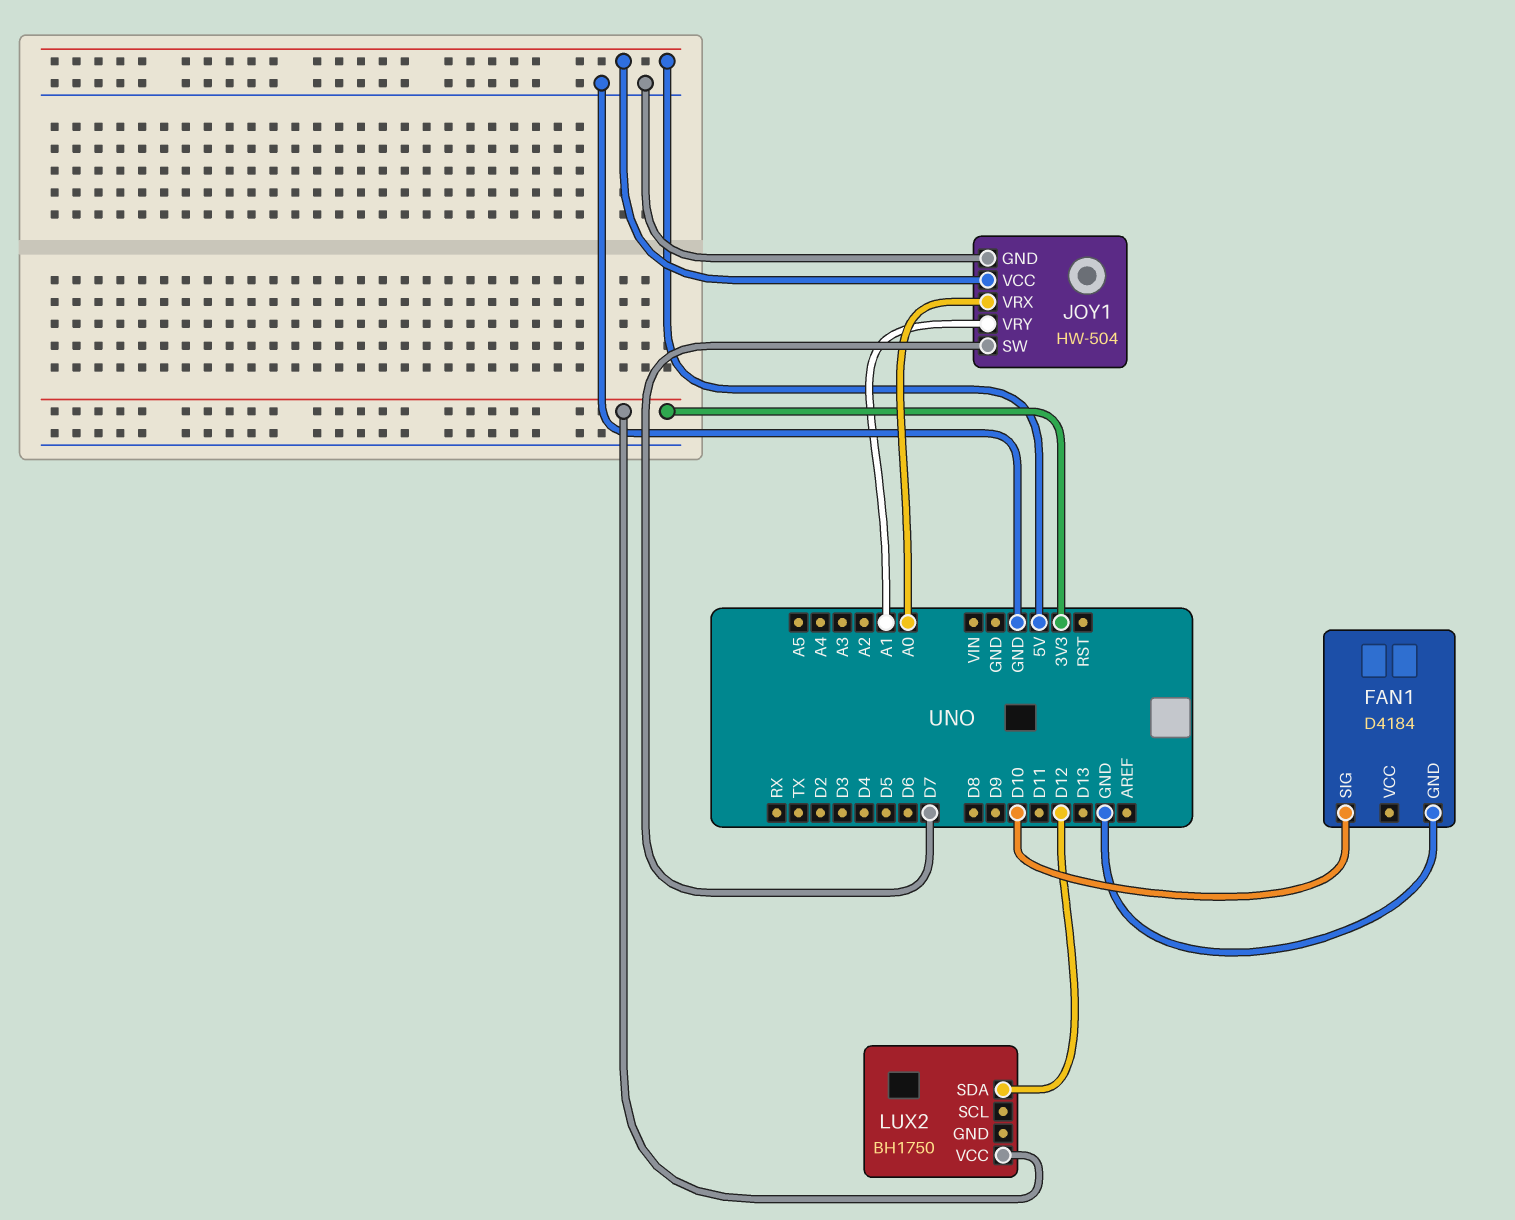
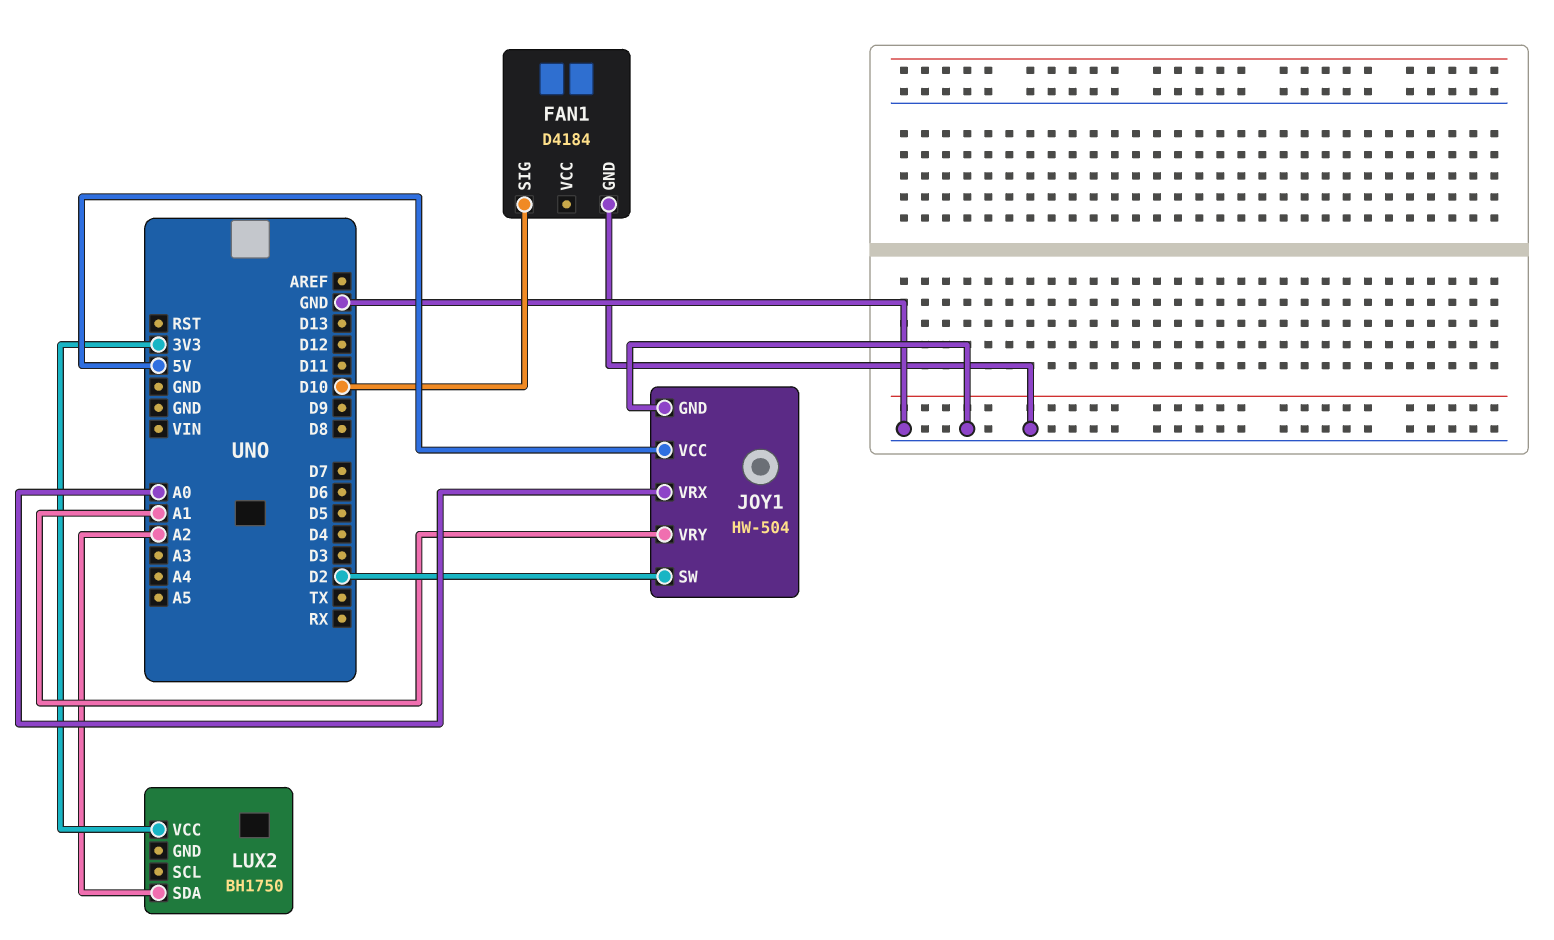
JOY1 pin SW: D7 -> D2
LUX2 pin SDA: D12 -> A2

